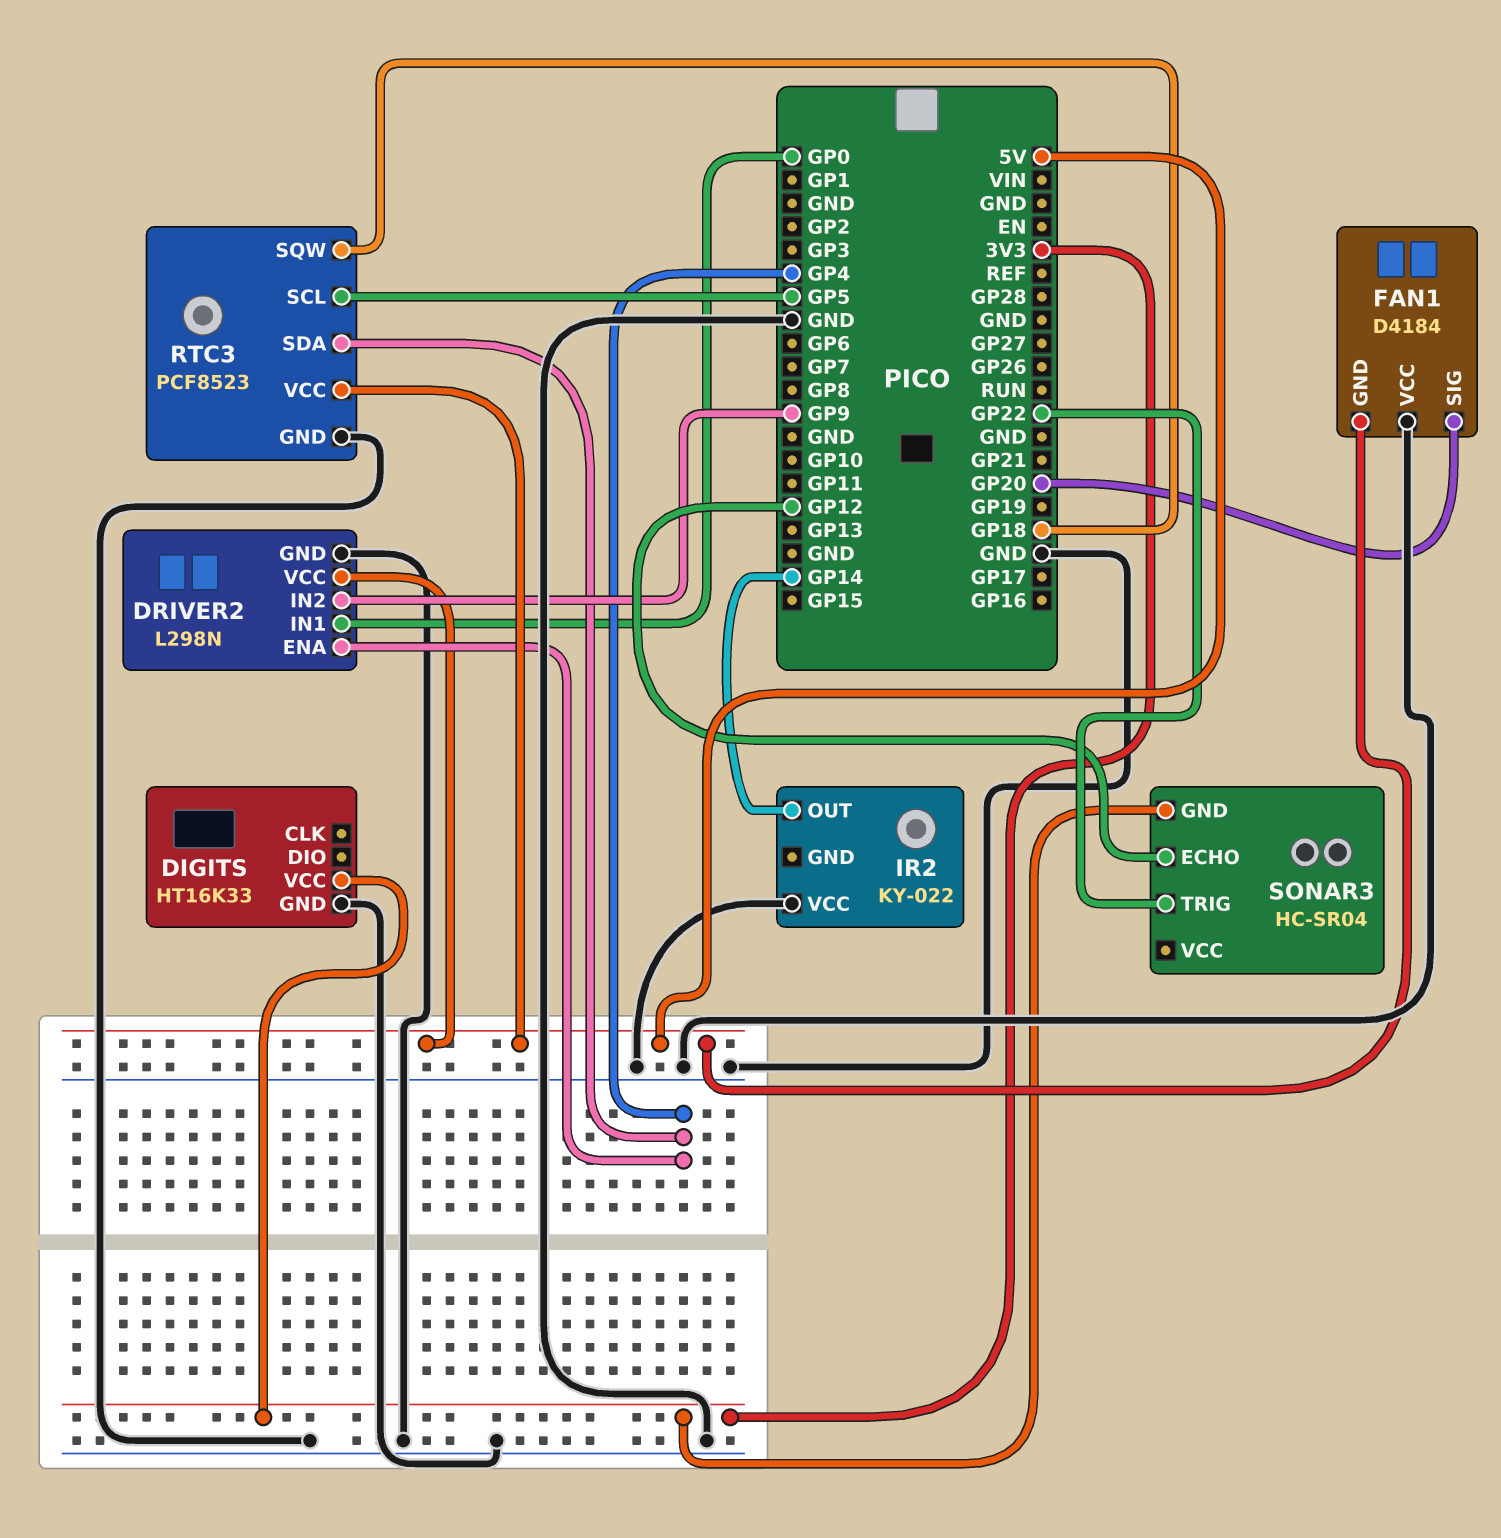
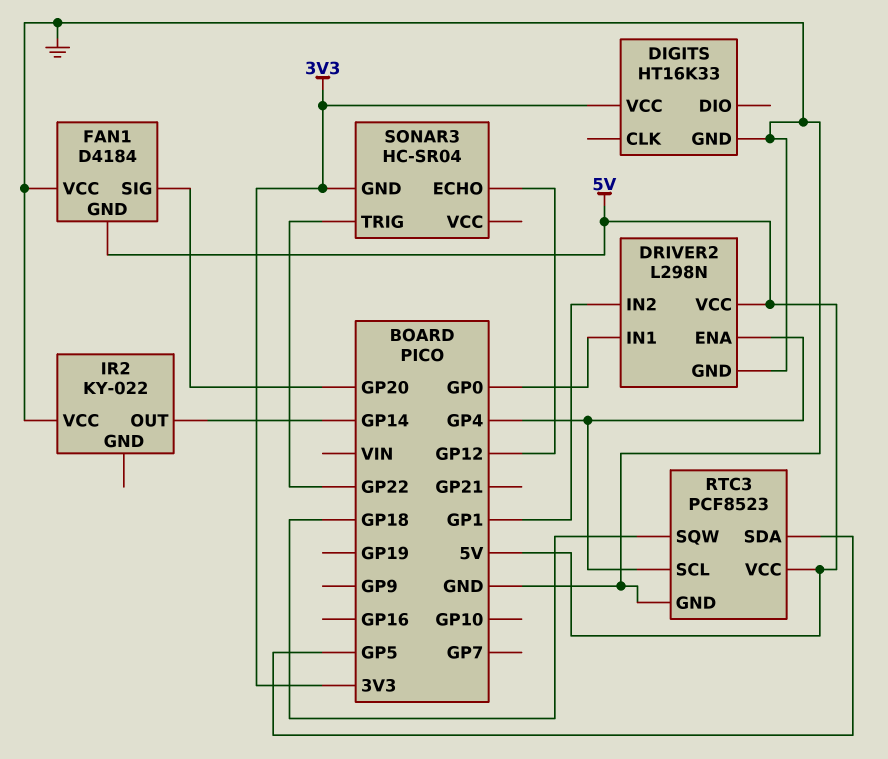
DRIVER2 pin IN2: GP9 -> GP1
RTC3 pin SCL: GP5 -> GP4
RTC3 pin SDA: GP4 -> GP5

